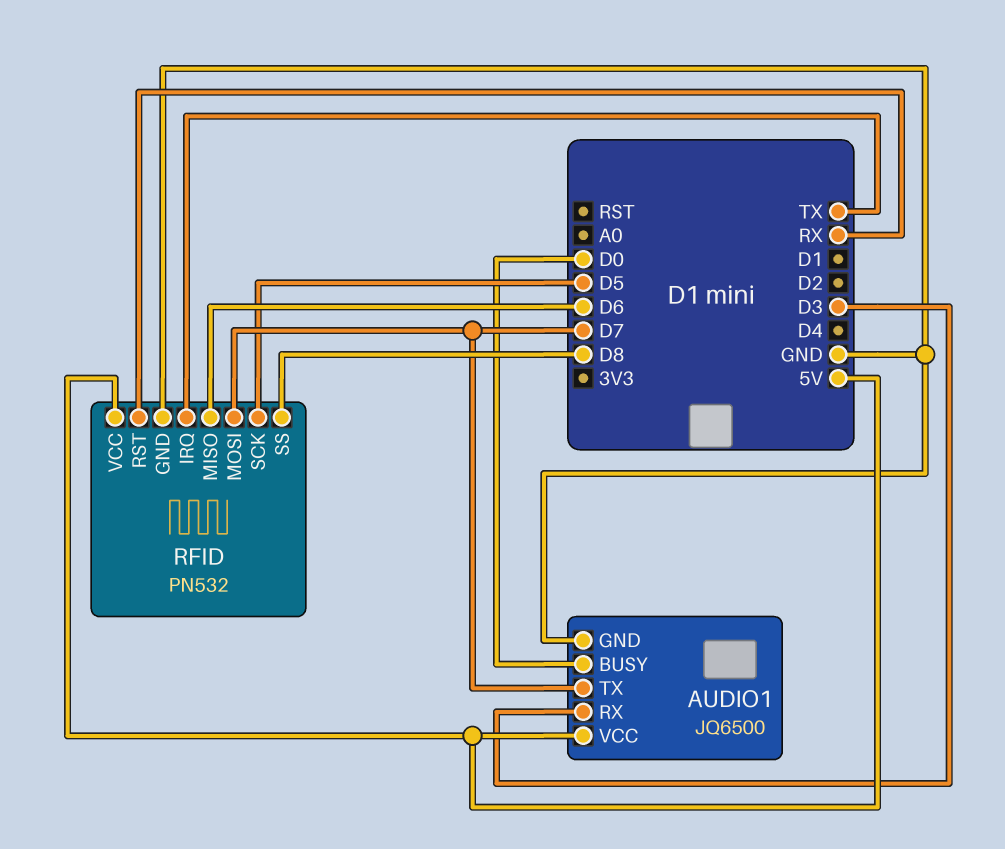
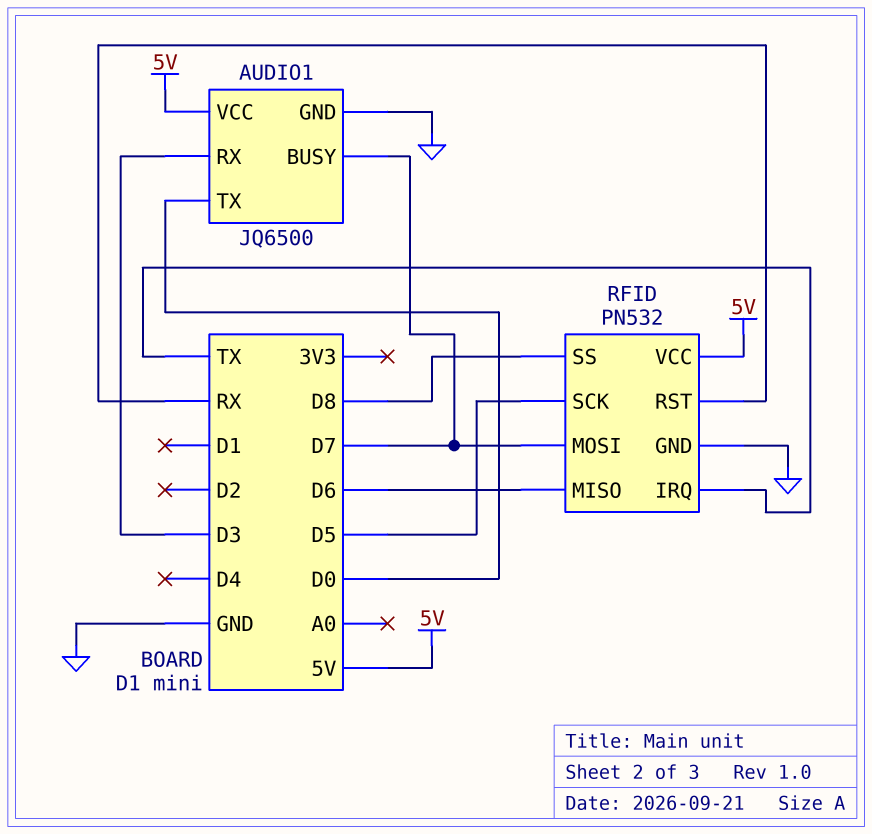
AUDIO1 pin BUSY: D0 -> D7
AUDIO1 pin TX: D7 -> D0

